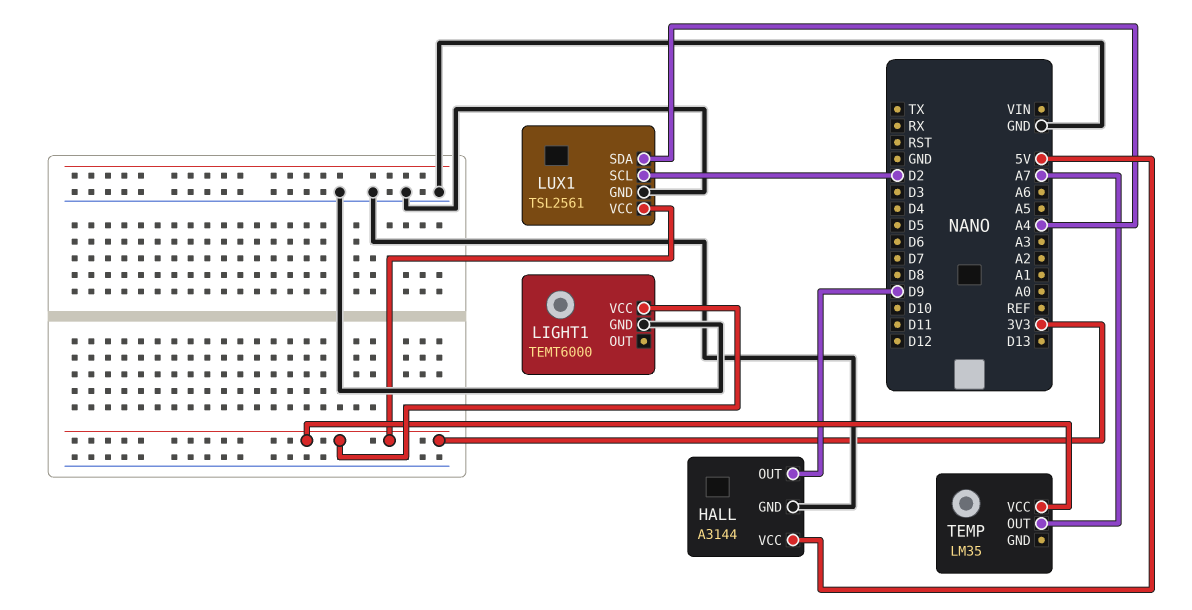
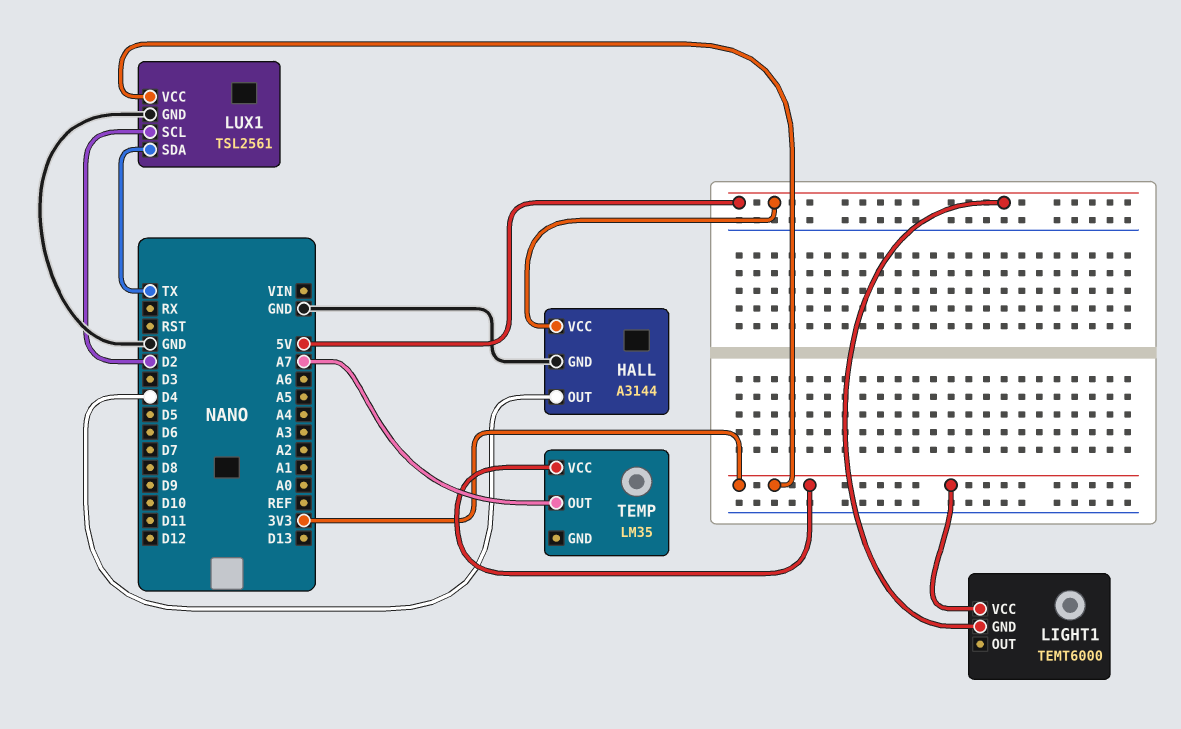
HALL pin OUT: D9 -> D4
LIGHT1 pin GND: GND -> 5V
LUX1 pin SDA: A4 -> TX

